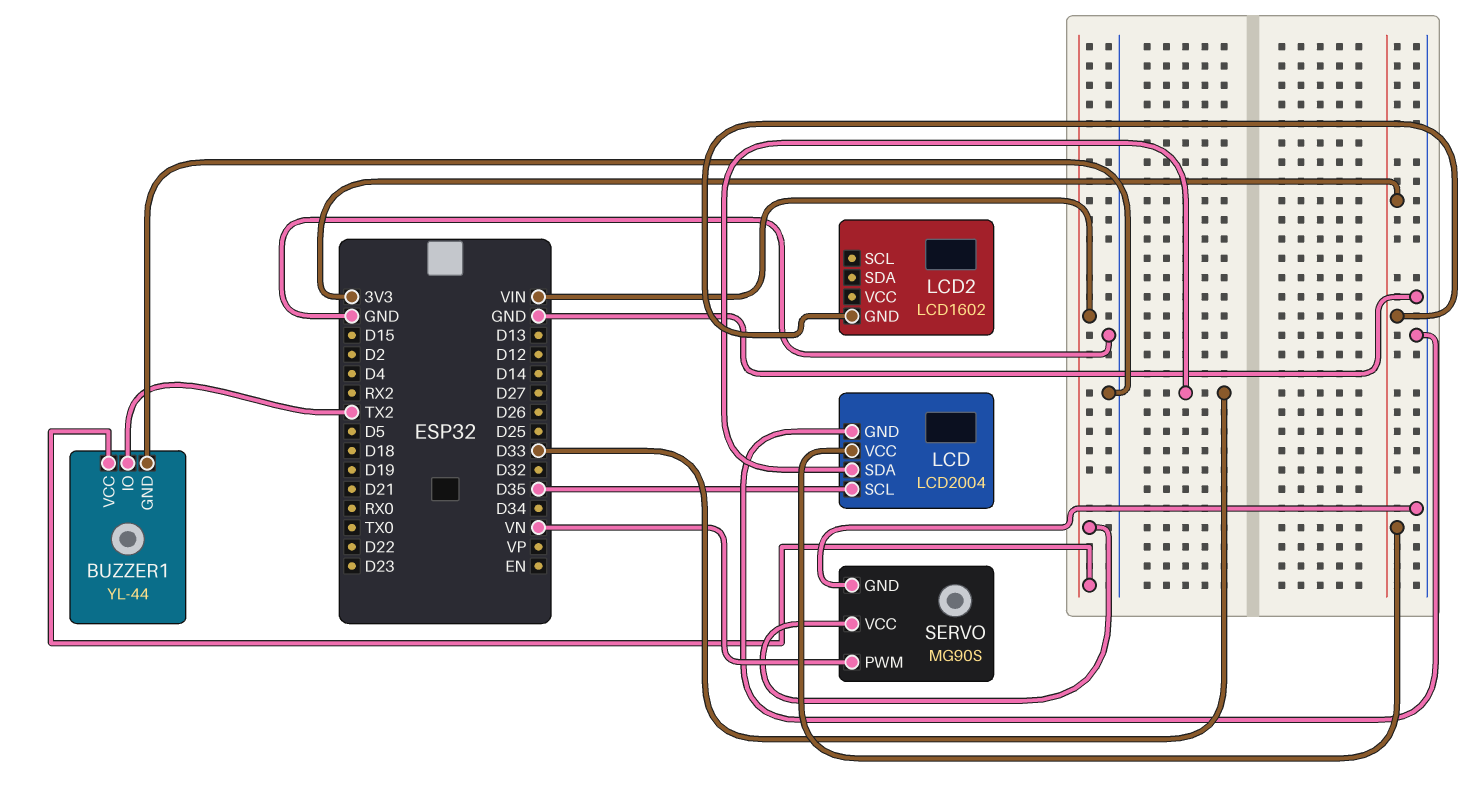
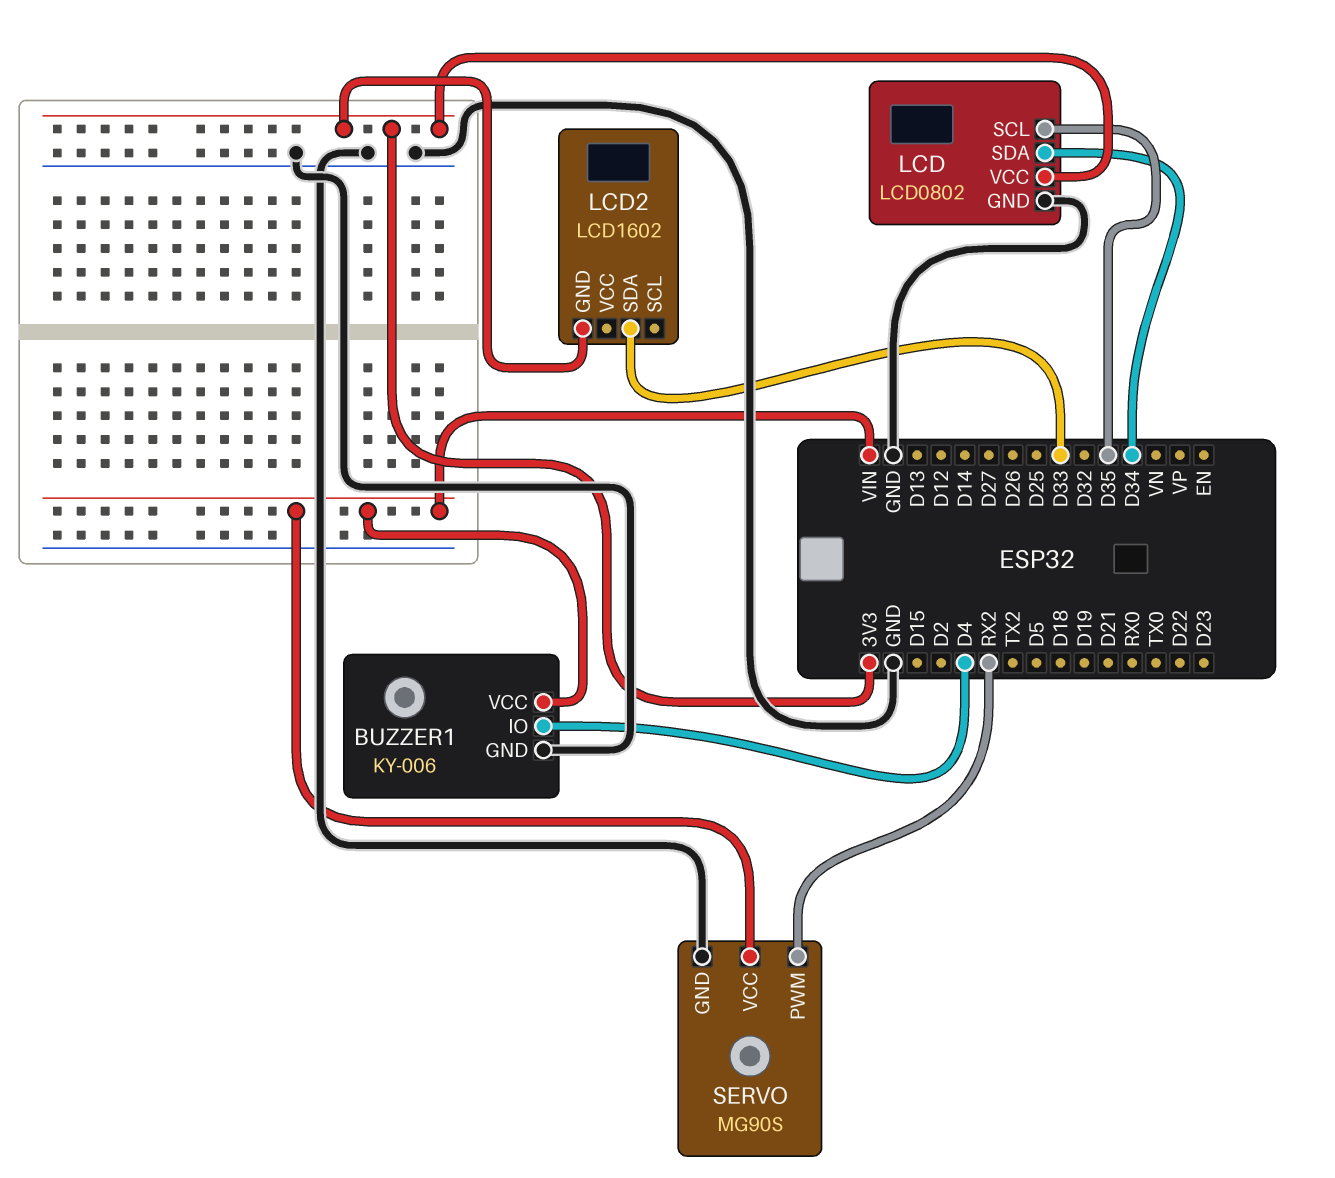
BUZZER1: YL-44 -> KY-006
BUZZER1 pin IO: TX2 -> D4
LCD: LCD2004 -> LCD0802
LCD pin SDA: D33 -> D34
LCD2 pin SDA: none -> D33
SERVO pin PWM: VN -> RX2

